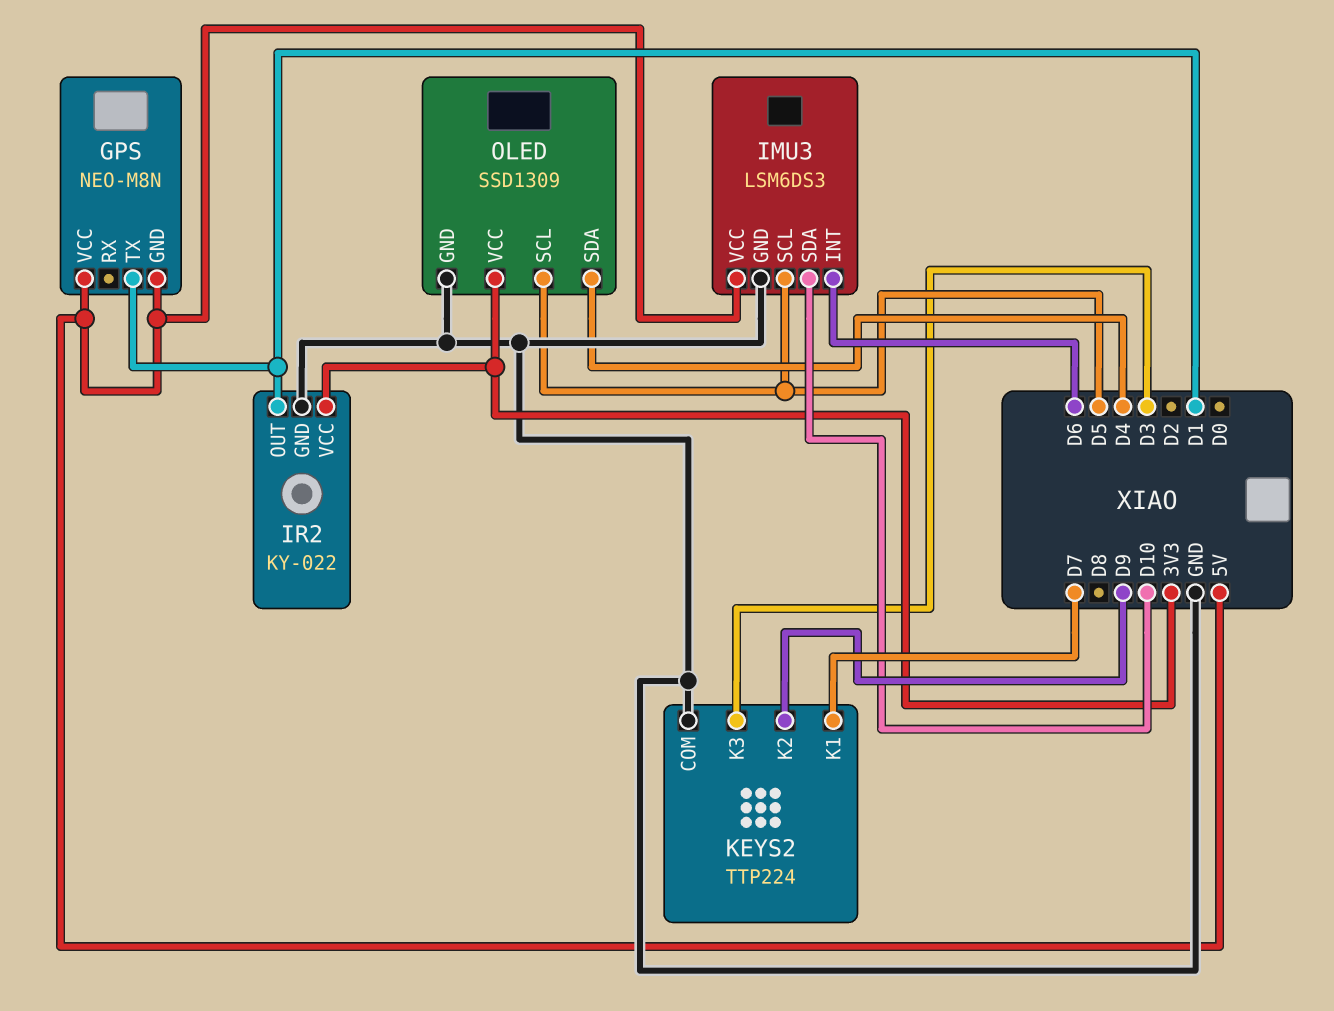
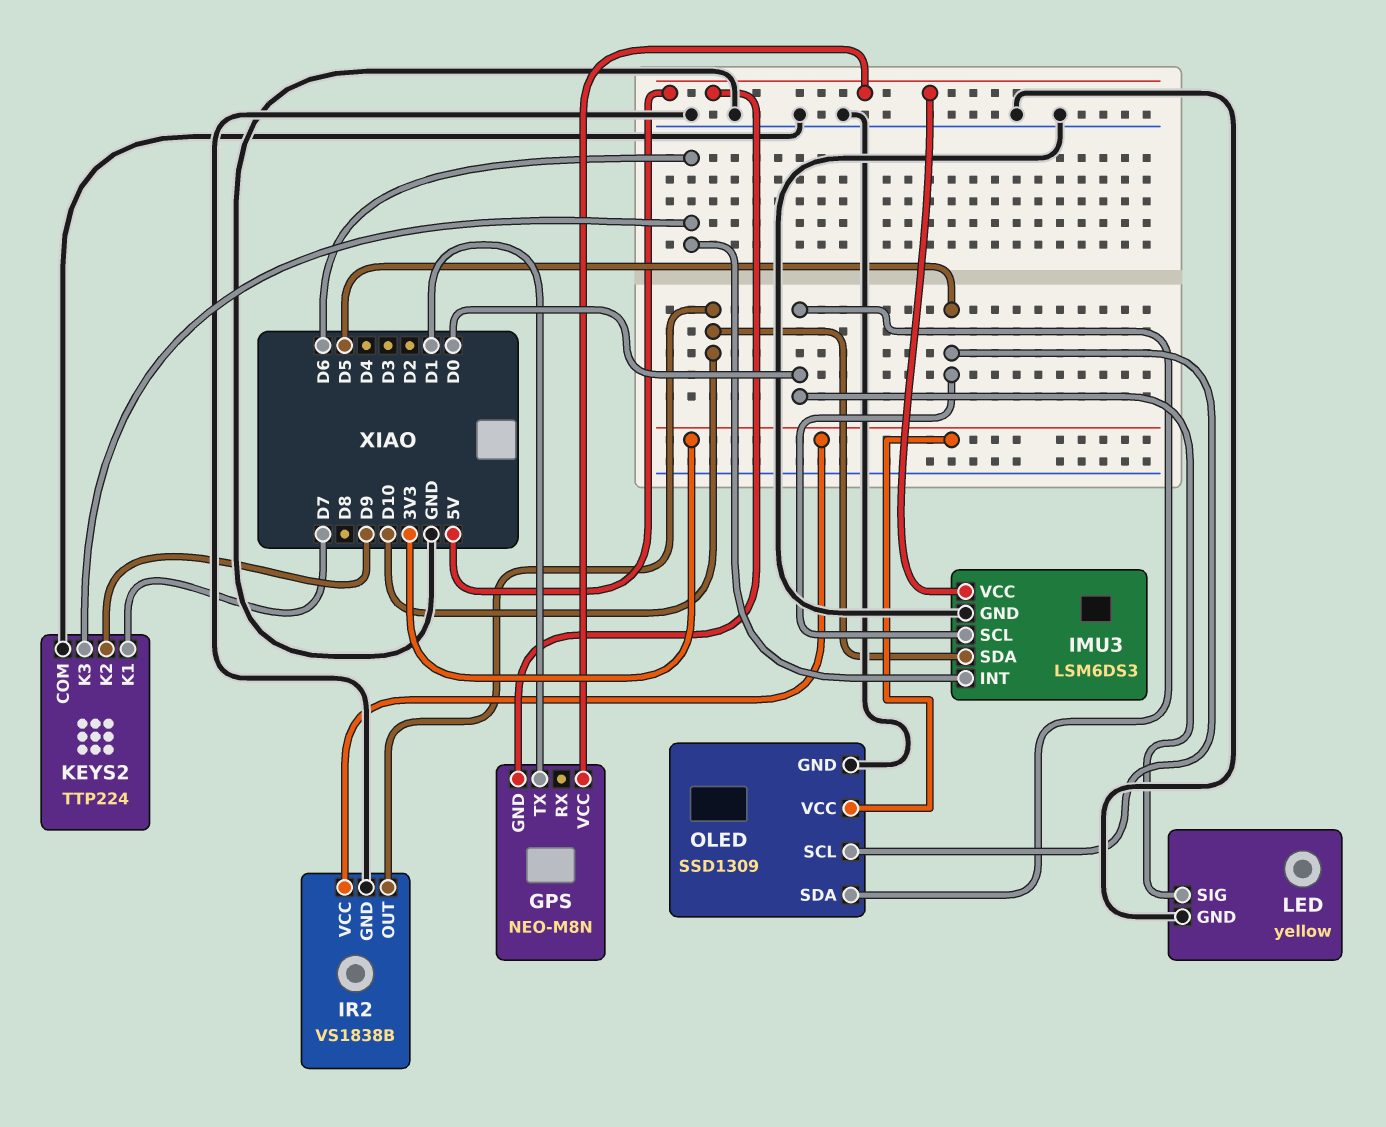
IR2: KY-022 -> VS1838B
IR2 pin OUT: D1 -> D10
KEYS2 pin K3: D3 -> D6
LED: none -> yellow
LED pin GND: none -> GND
LED pin SIG: none -> D0
OLED pin SDA: D4 -> D0

